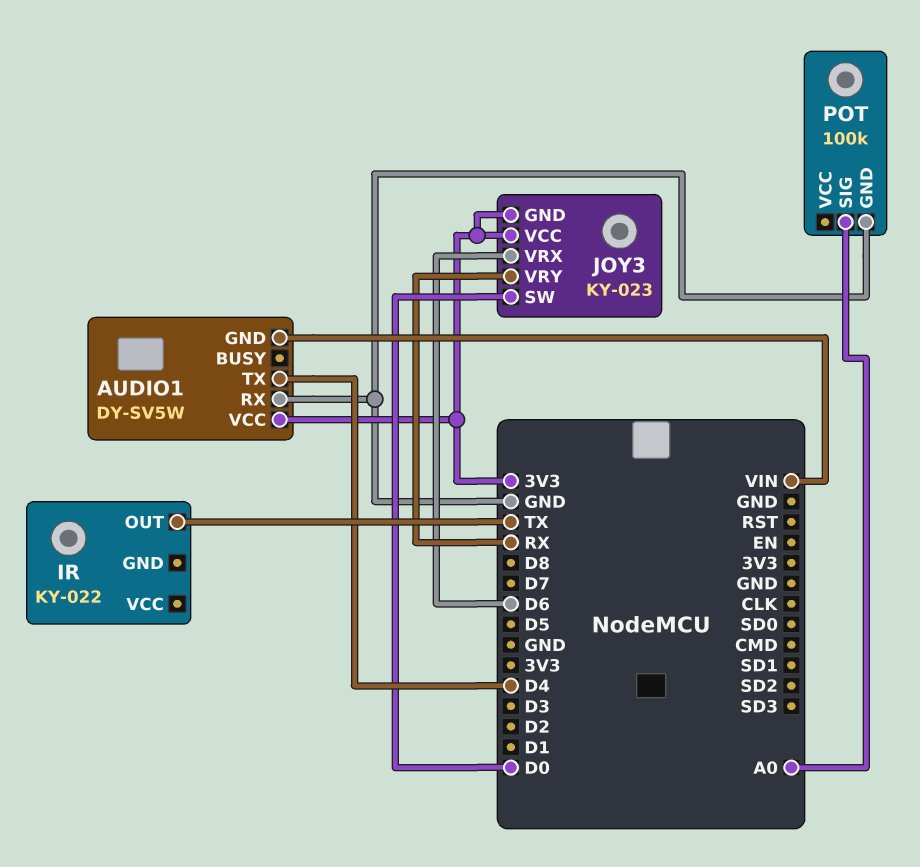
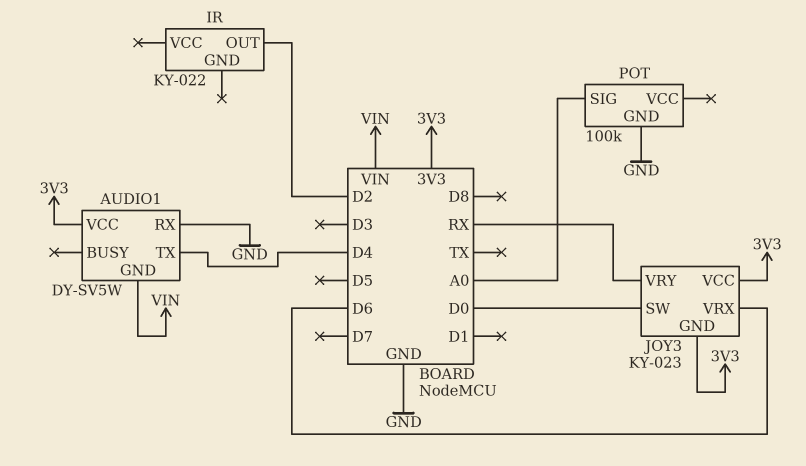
IR pin OUT: TX -> D2

